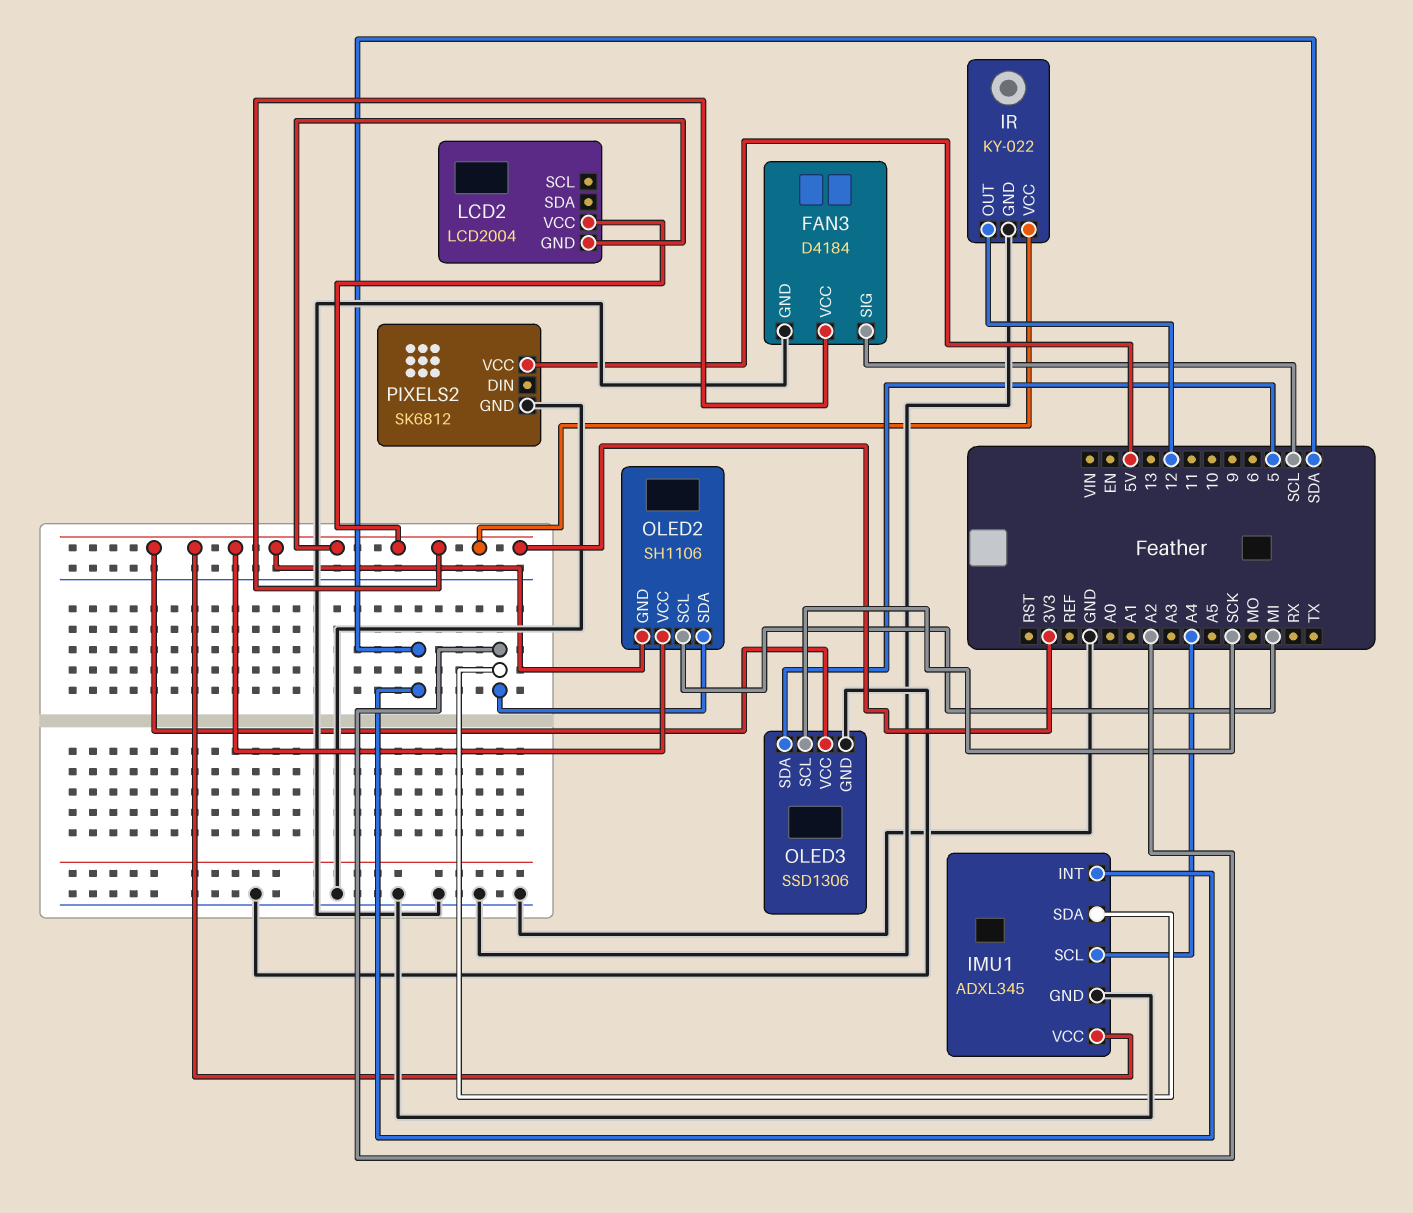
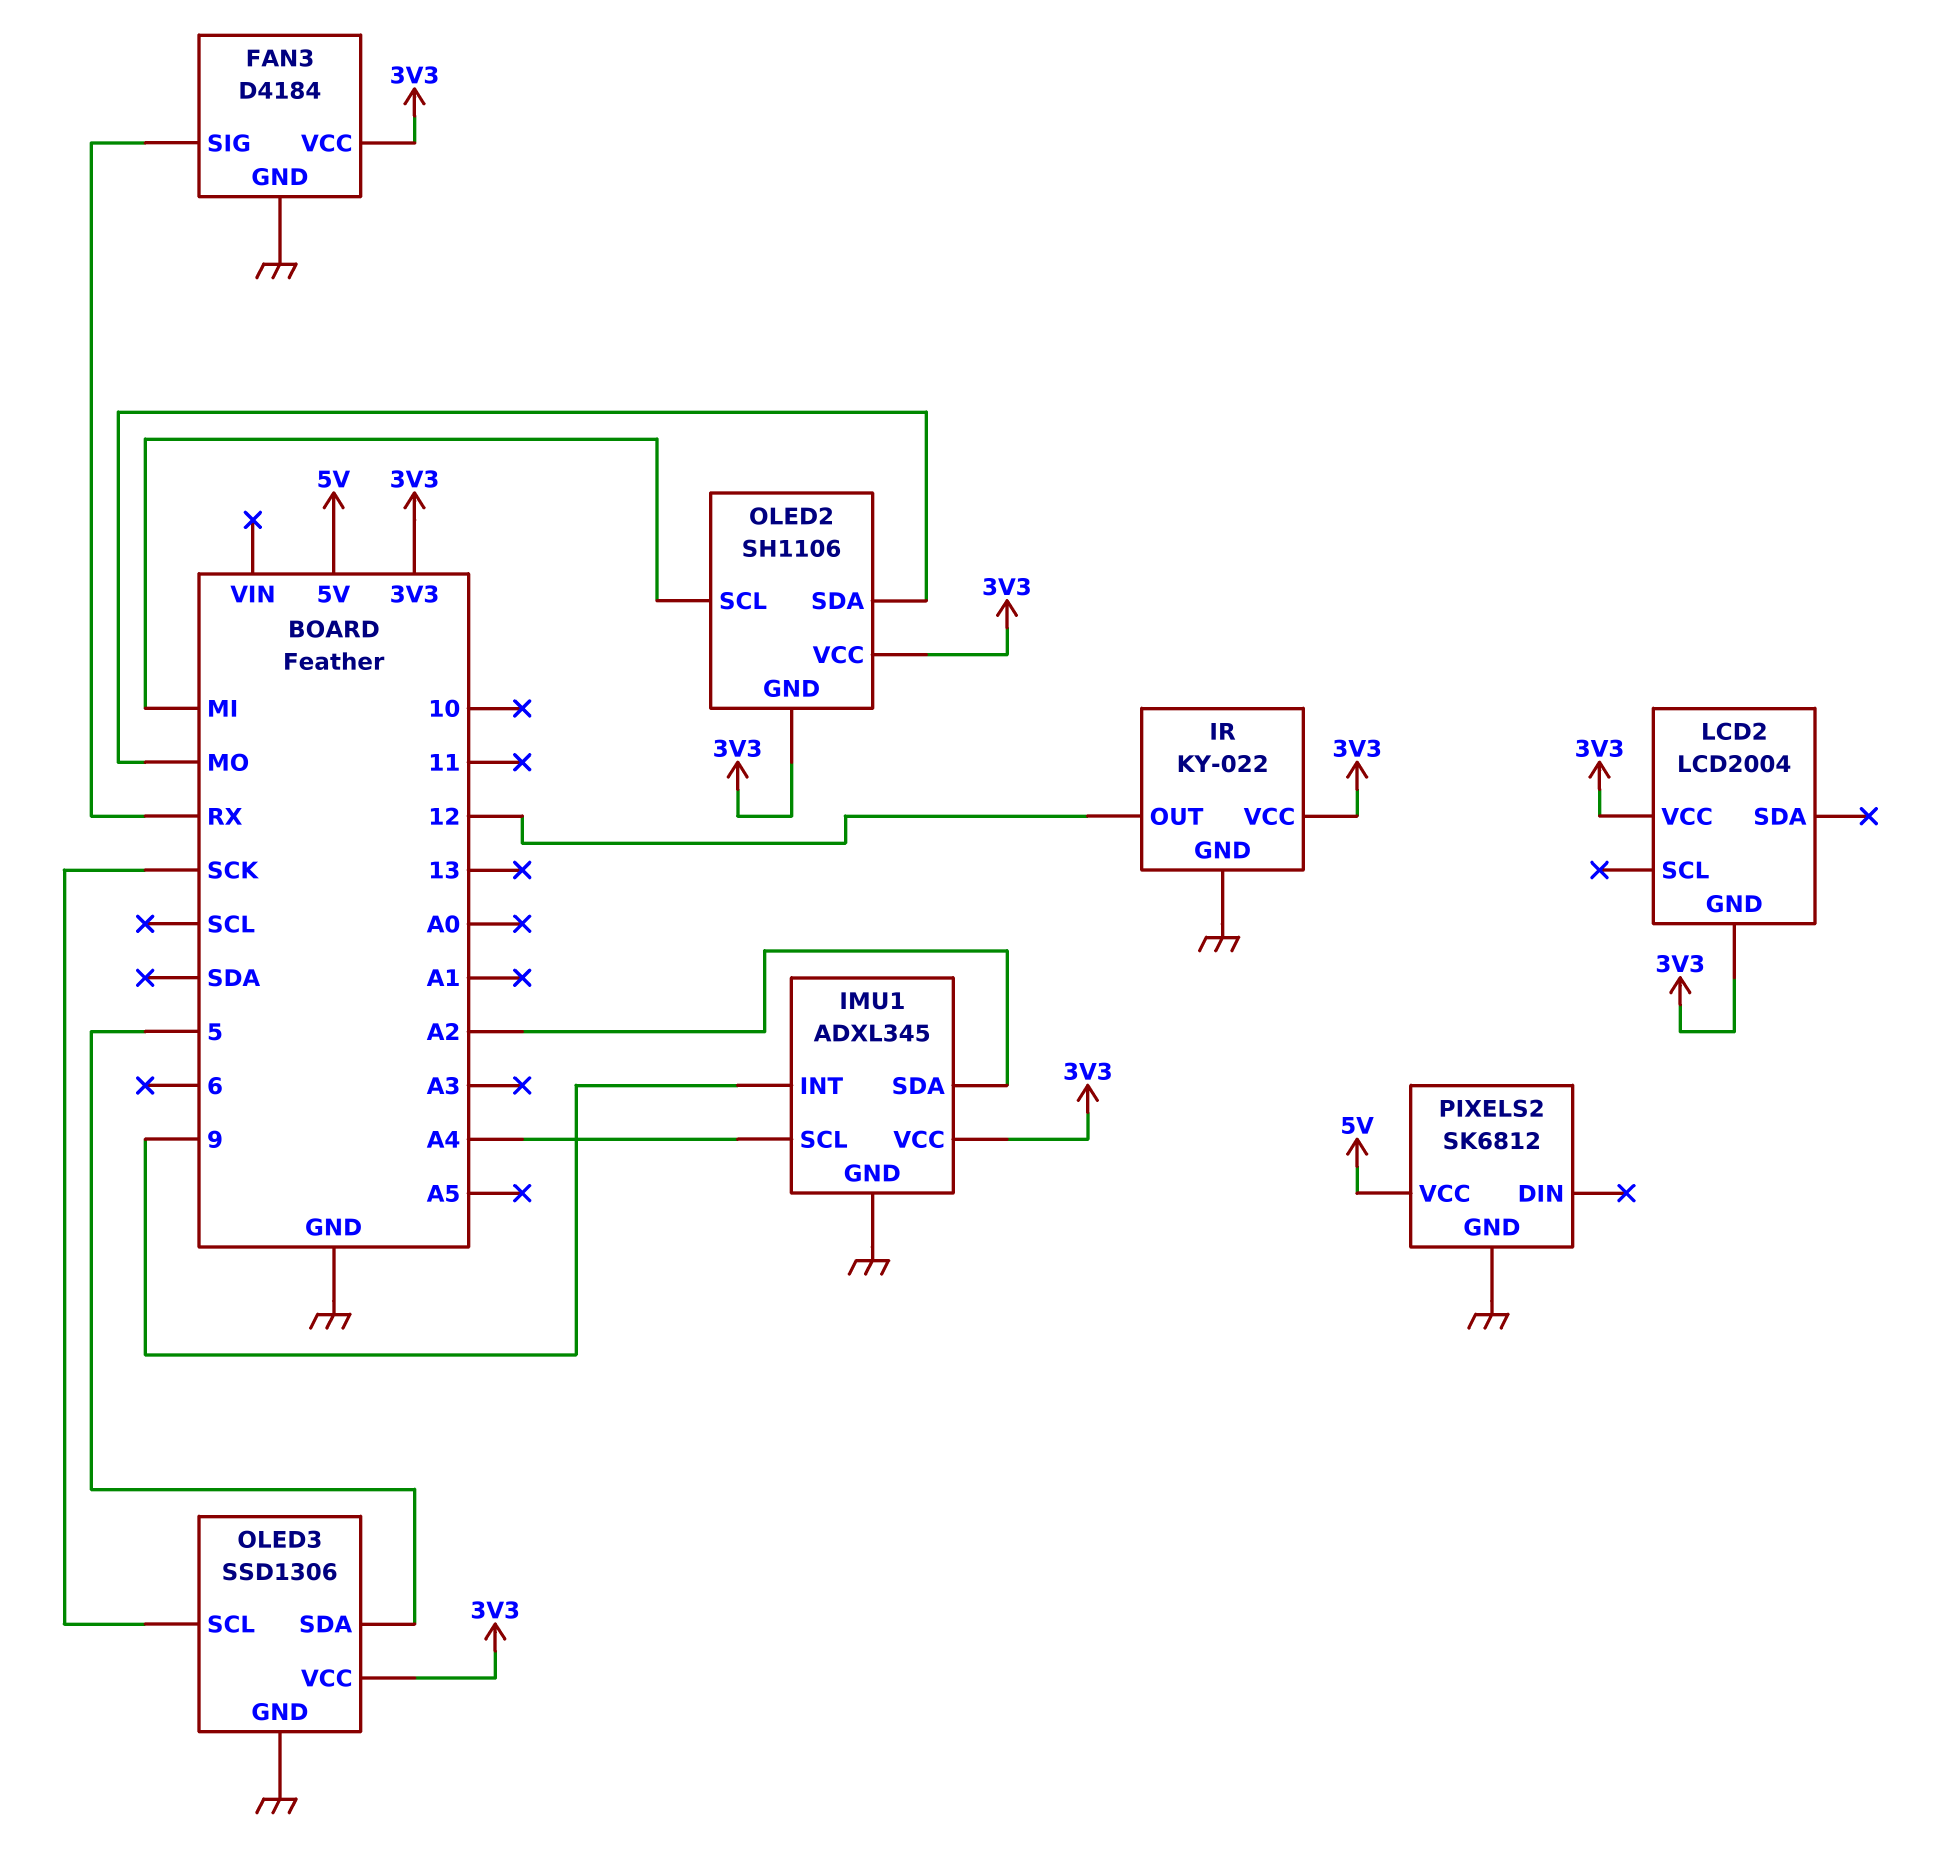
FAN3 pin SIG: SCL -> RX
IMU1 pin INT: SDA -> 9
OLED2 pin SDA: A2 -> MO

